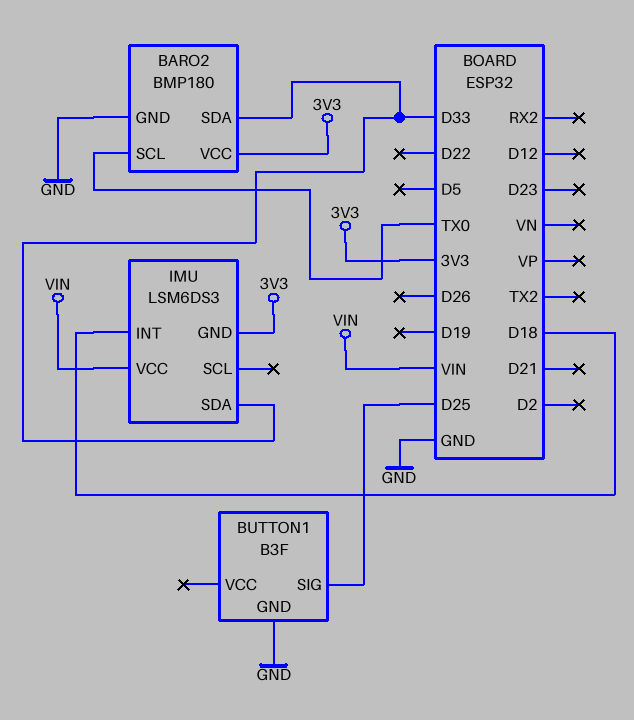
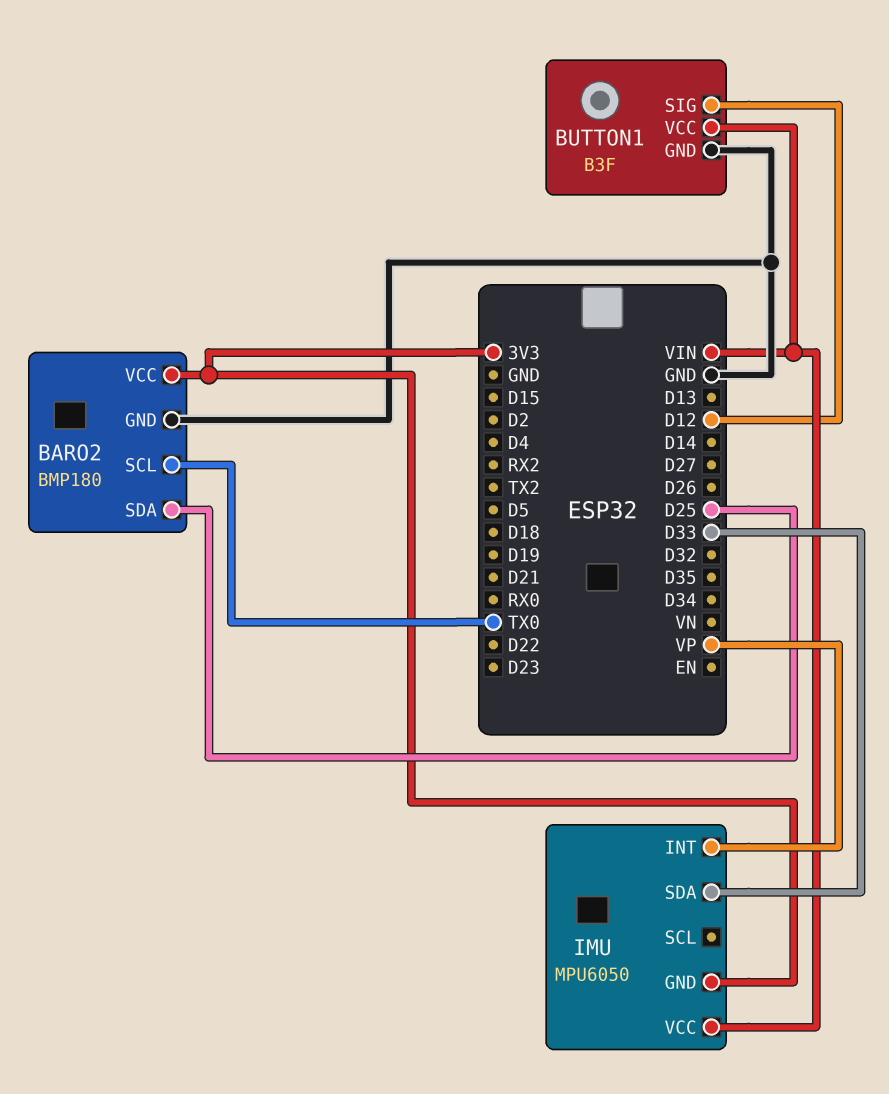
BARO2 pin SDA: D33 -> D25
BUTTON1 pin SIG: D25 -> D12
BUTTON1 pin VCC: none -> VIN
IMU: LSM6DS3 -> MPU6050
IMU pin INT: D18 -> VP

